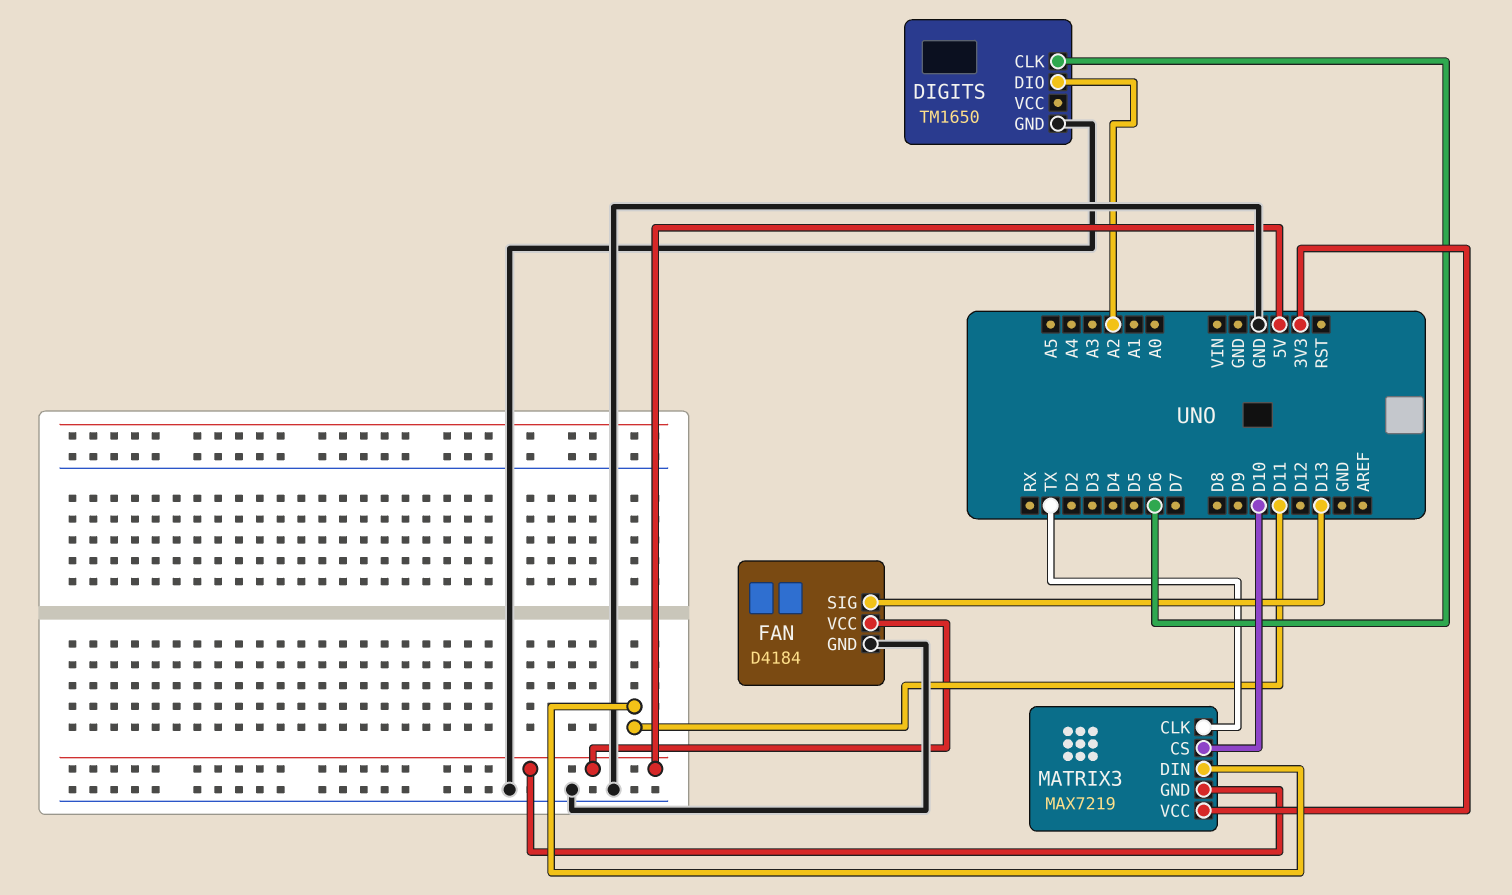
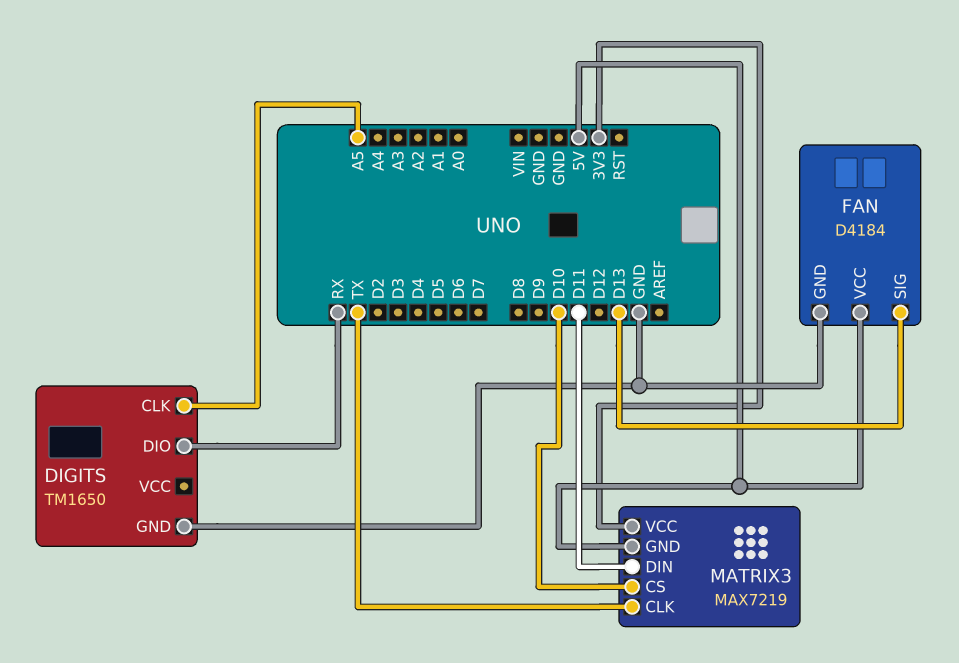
DIGITS pin CLK: D6 -> A5
DIGITS pin DIO: A2 -> RX

